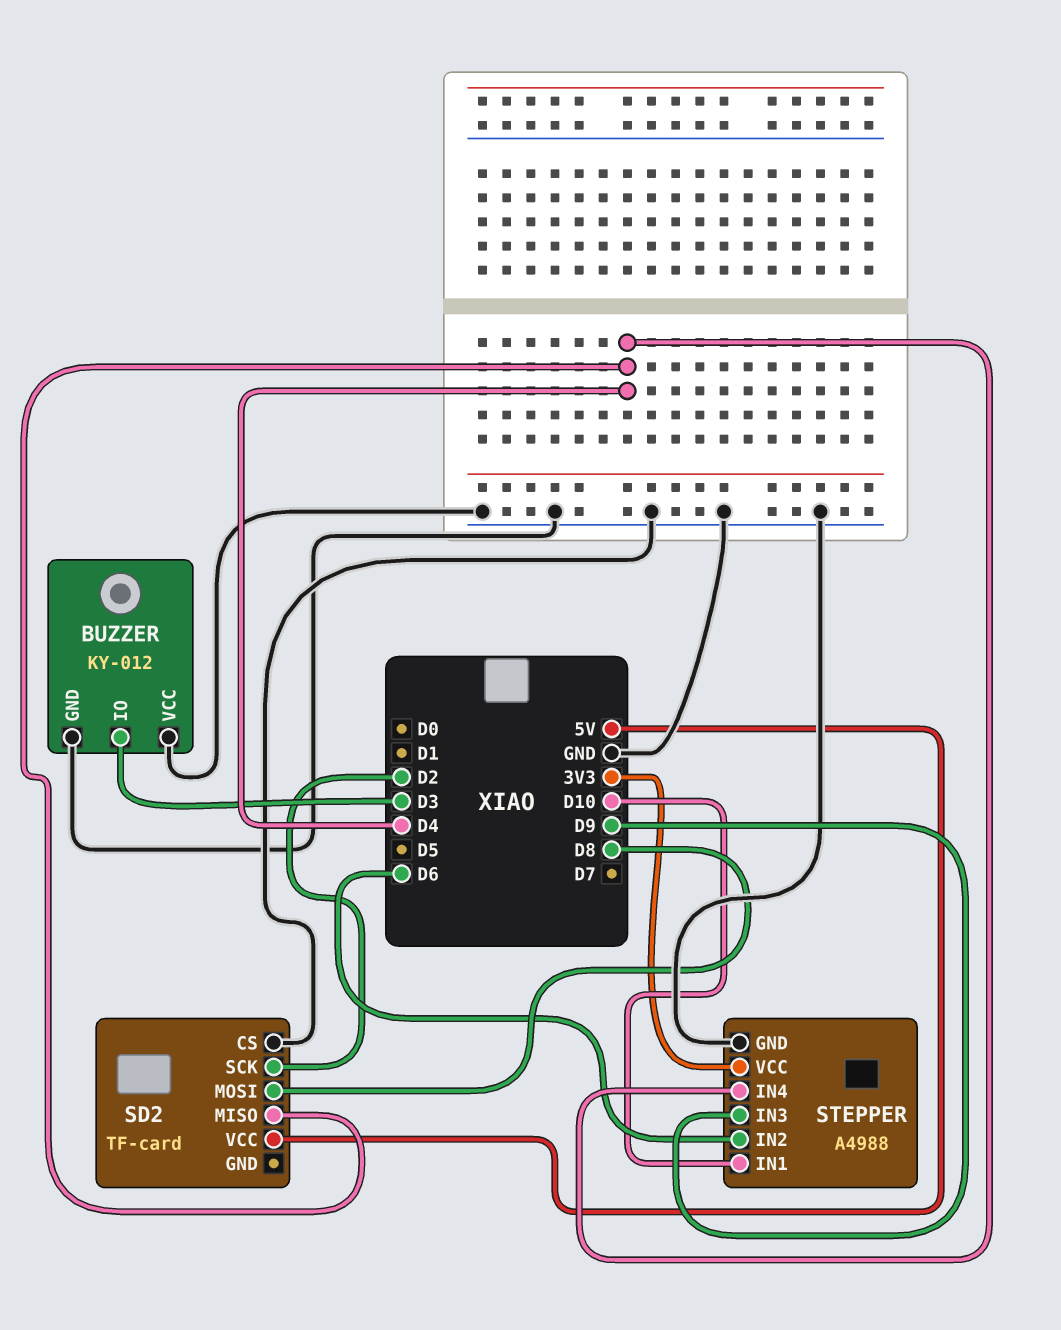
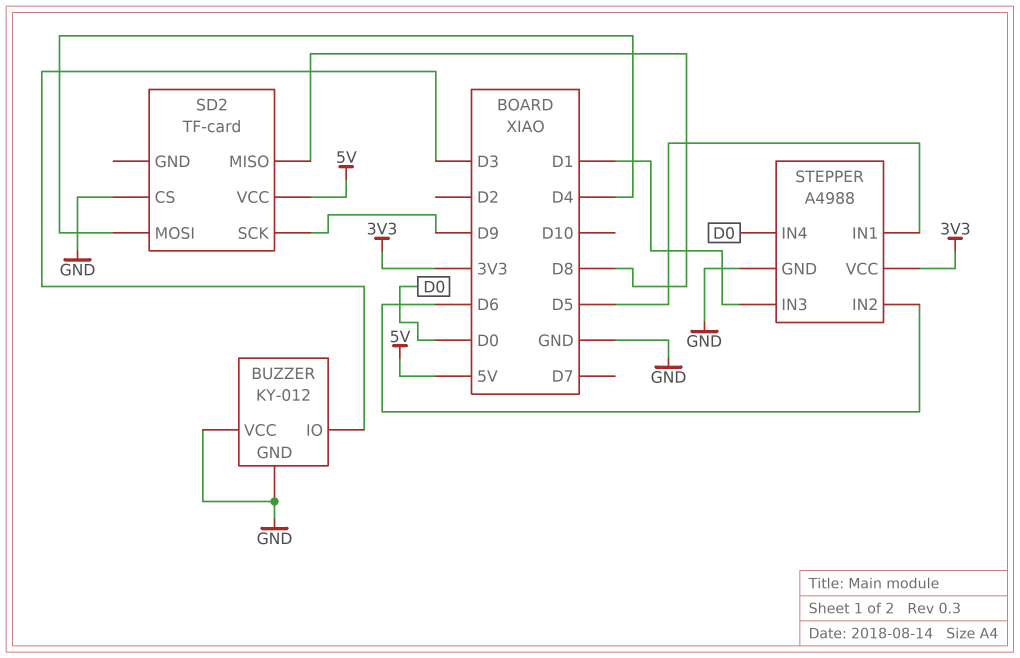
SD2 pin MISO: D4 -> D8
SD2 pin MOSI: D8 -> D4
SD2 pin SCK: D2 -> D9
STEPPER pin IN1: D10 -> D5
STEPPER pin IN3: D9 -> D1
STEPPER pin IN4: D4 -> D0

